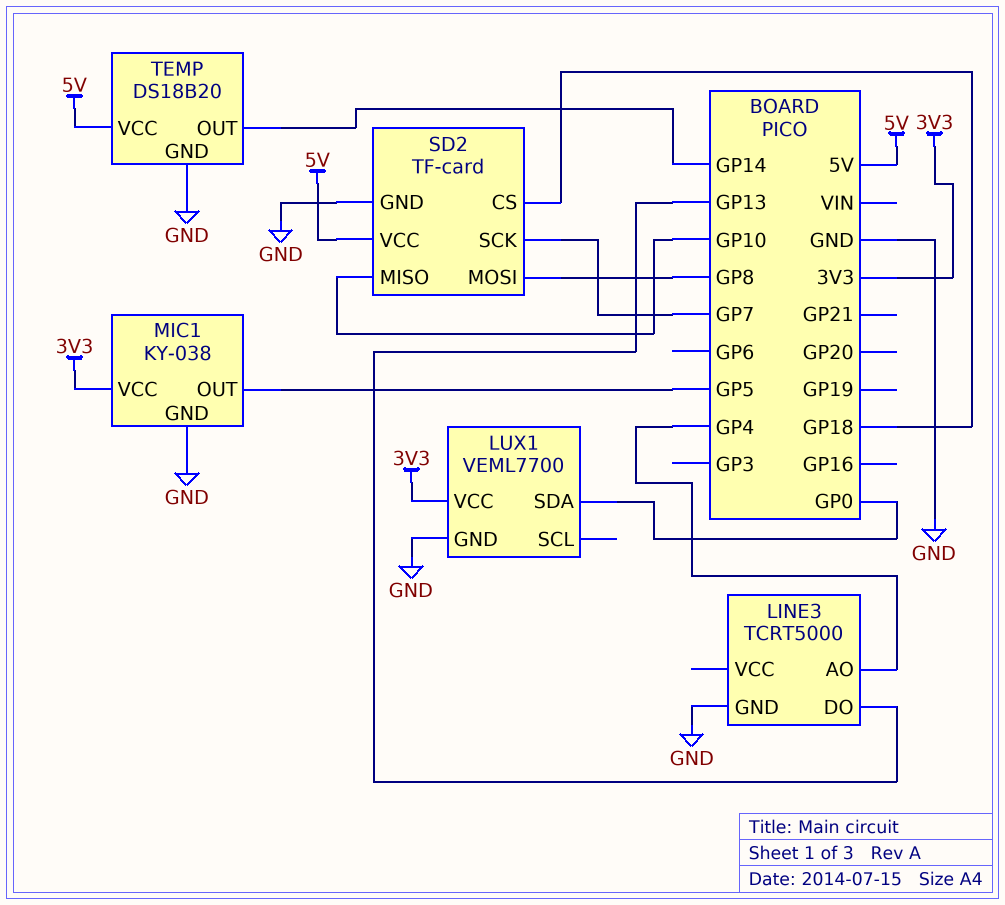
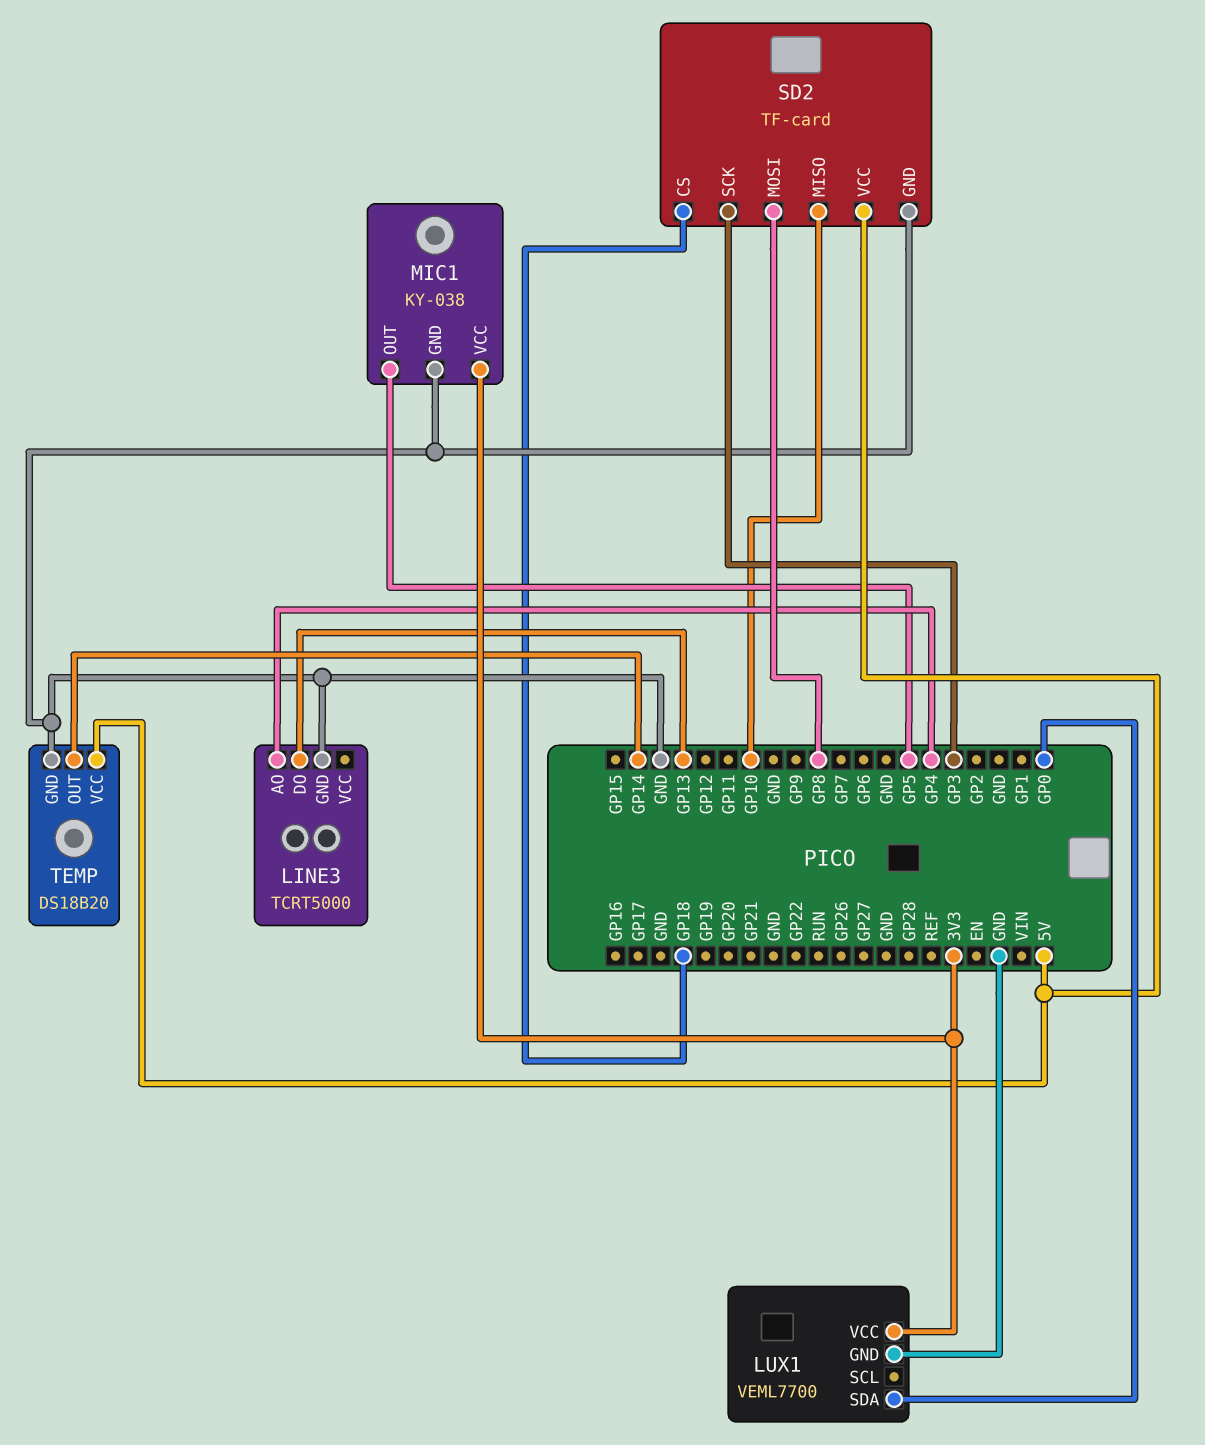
SD2 pin SCK: GP7 -> GP3

